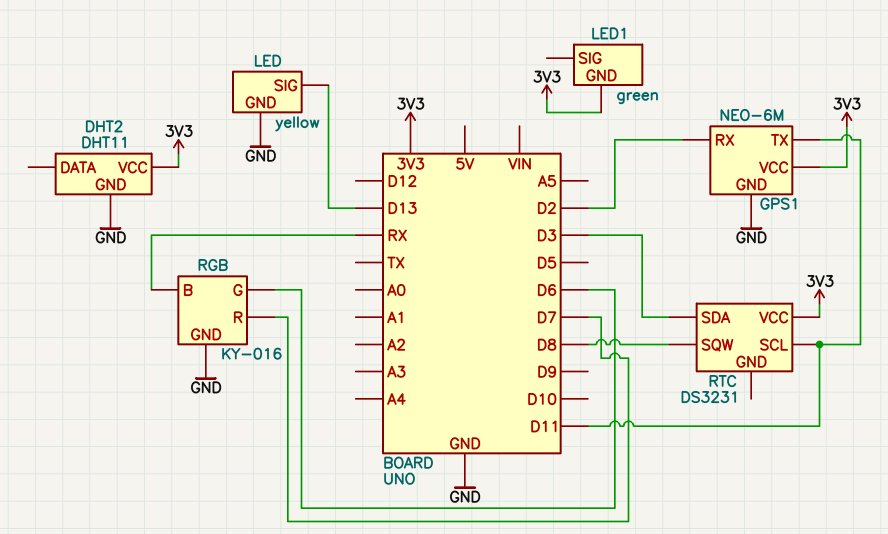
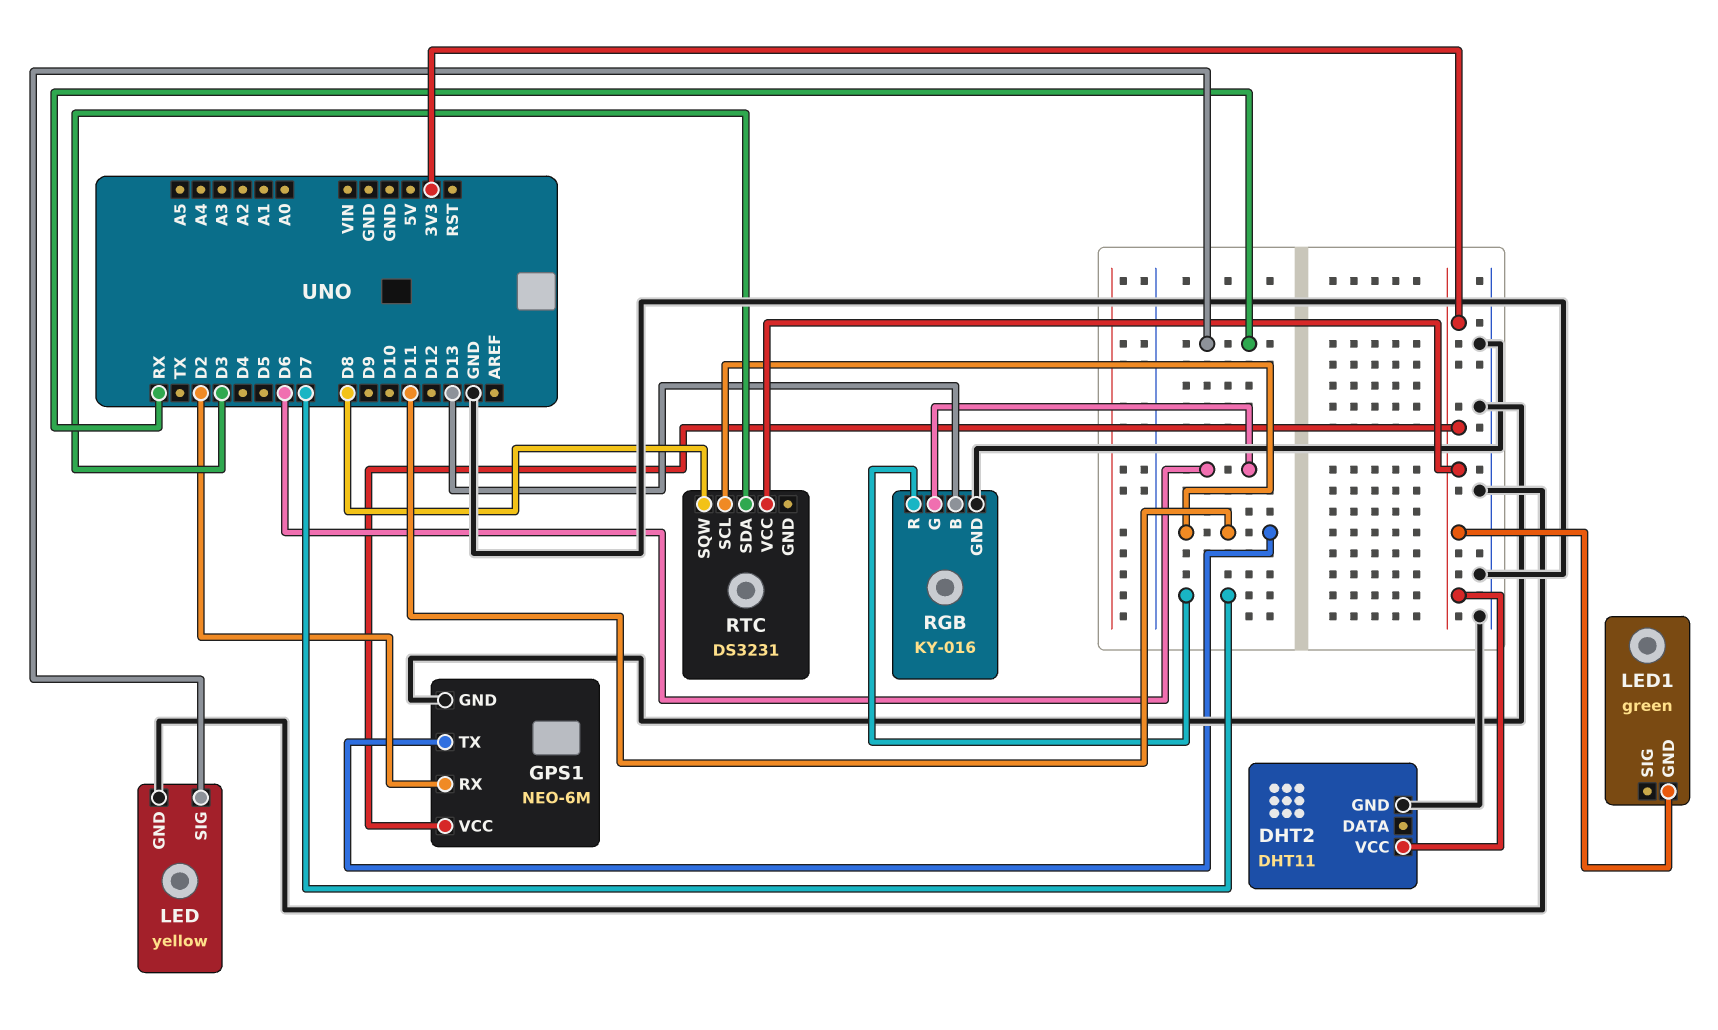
LED pin SIG: D13 -> RX
RGB pin B: RX -> D13

